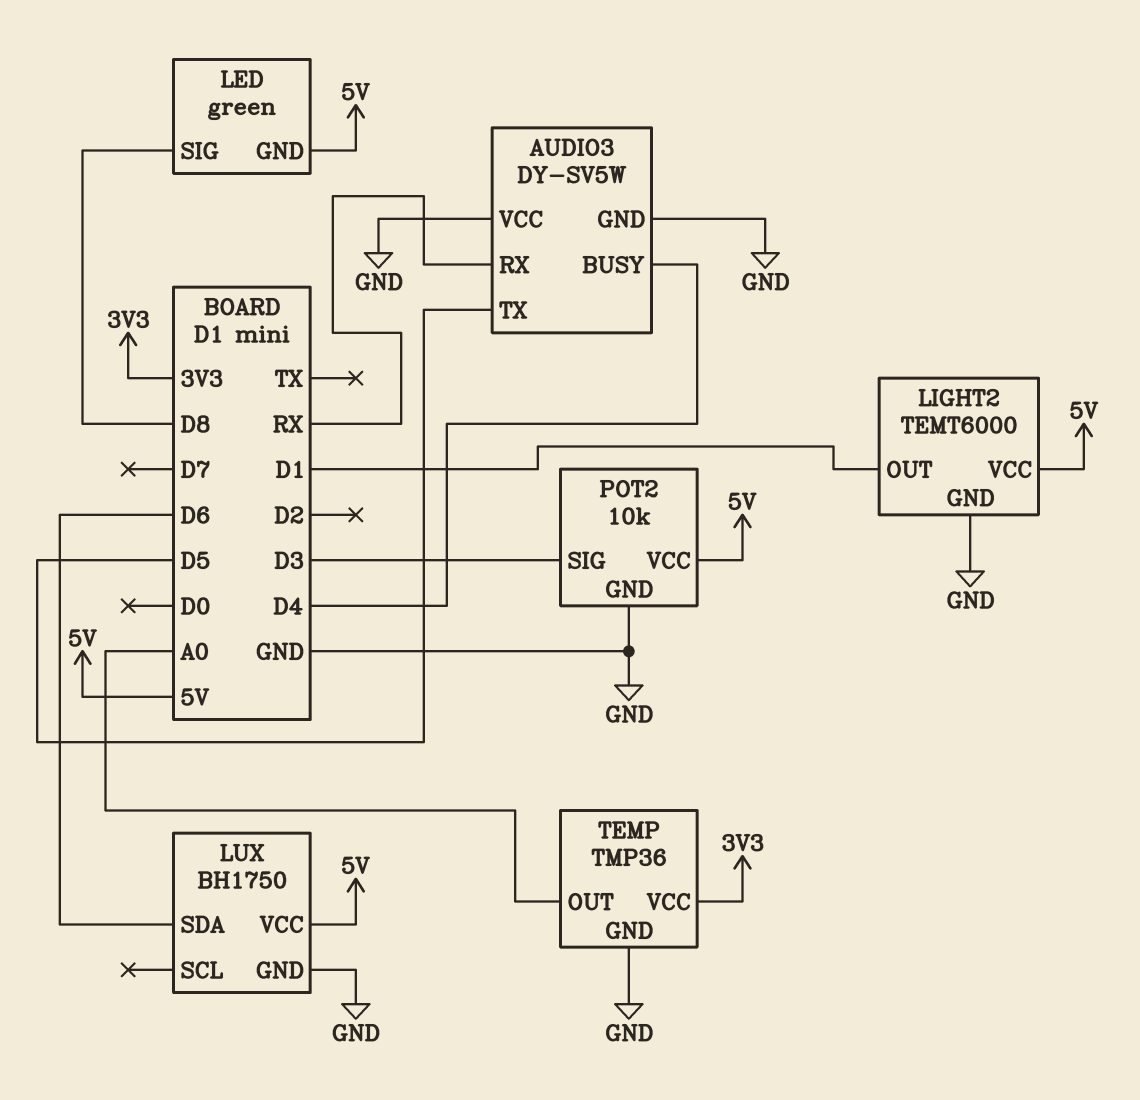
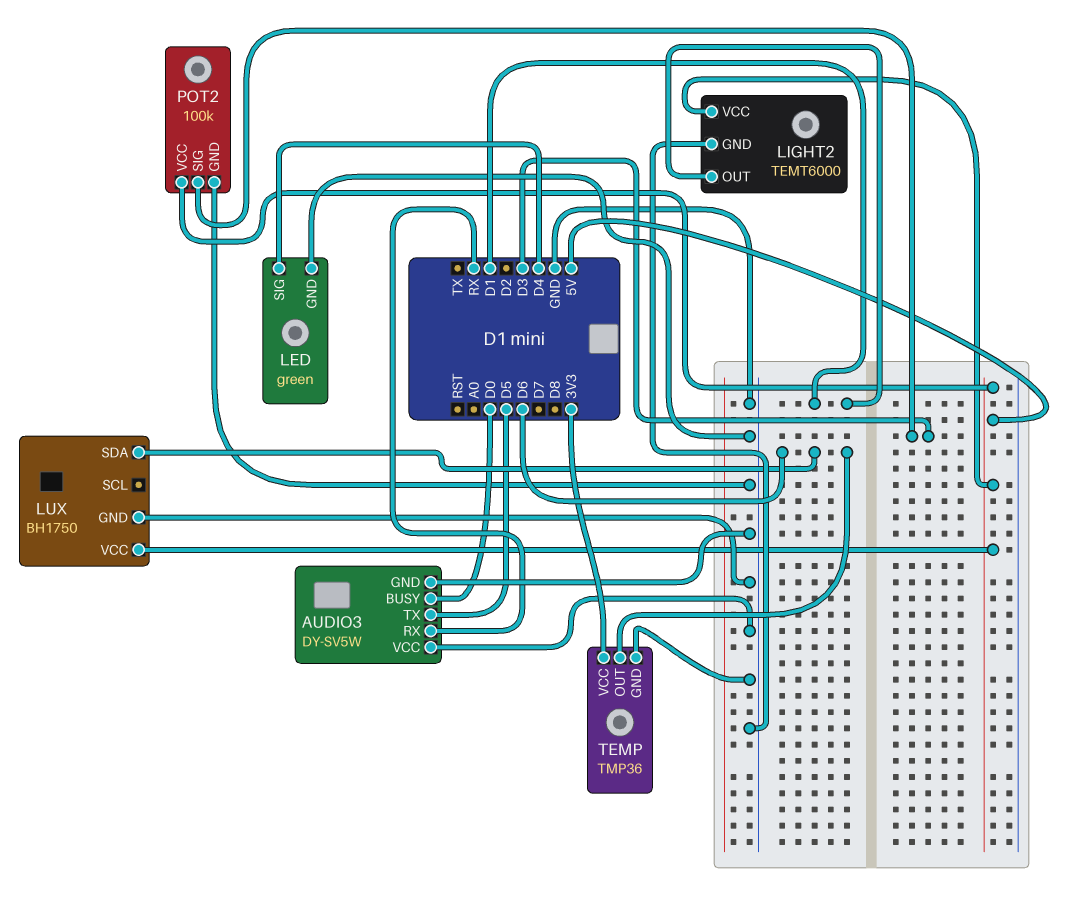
AUDIO3 pin BUSY: D4 -> D0
LED pin GND: 5V -> GND
LED pin SIG: D8 -> D4
POT2: 10k -> 100k
TEMP pin OUT: A0 -> D6

